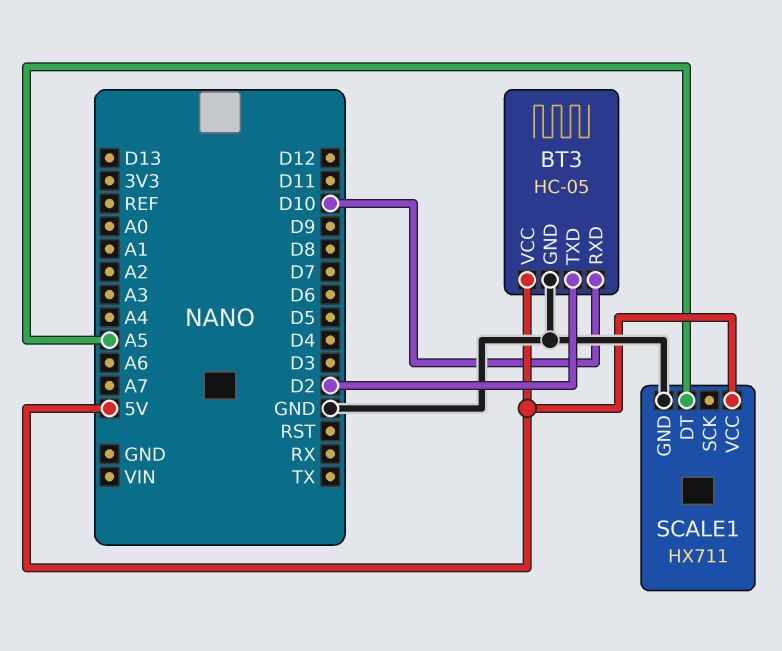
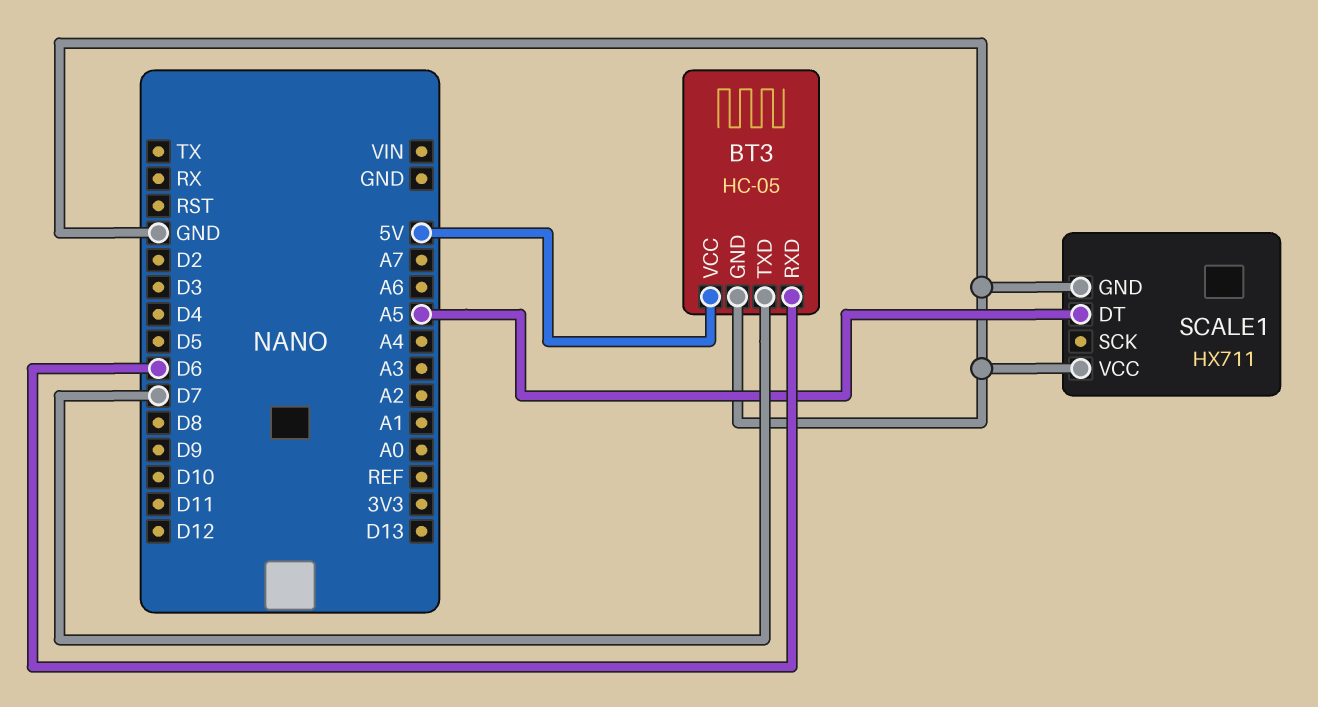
BT3 pin RXD: D10 -> D6
BT3 pin TXD: D2 -> D7
SCALE1 pin VCC: 5V -> GND

